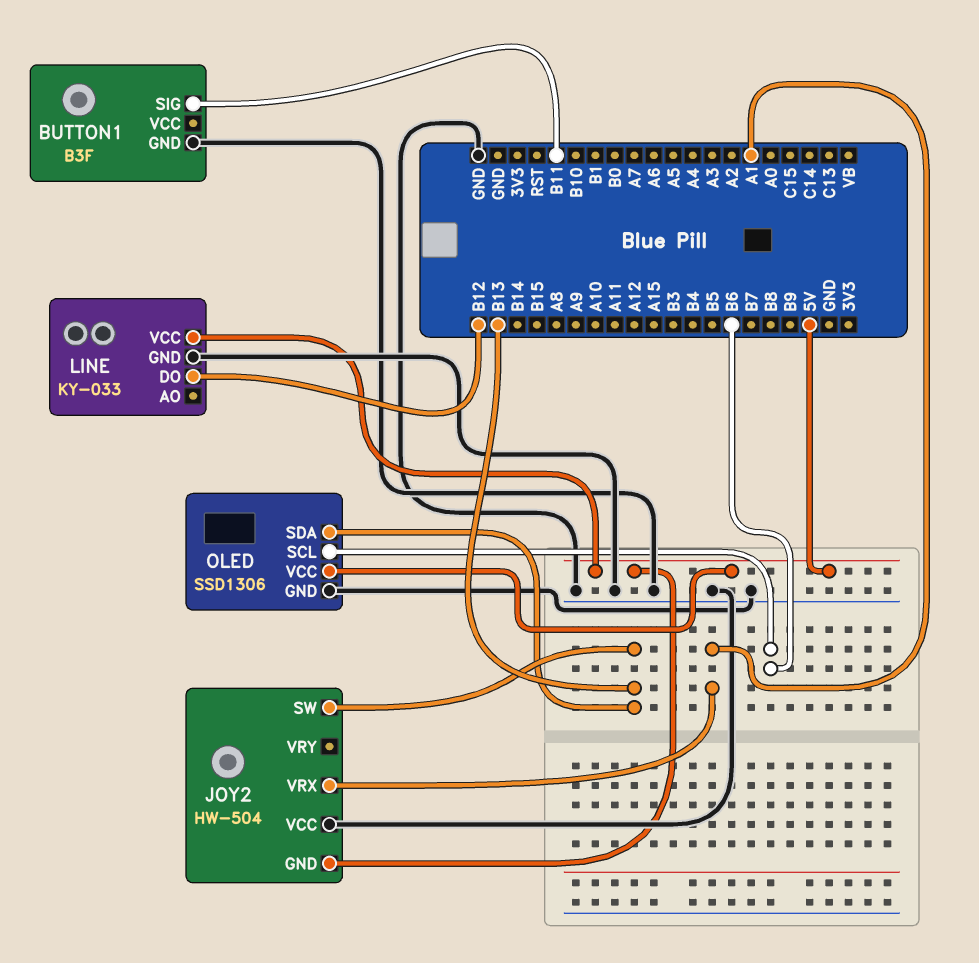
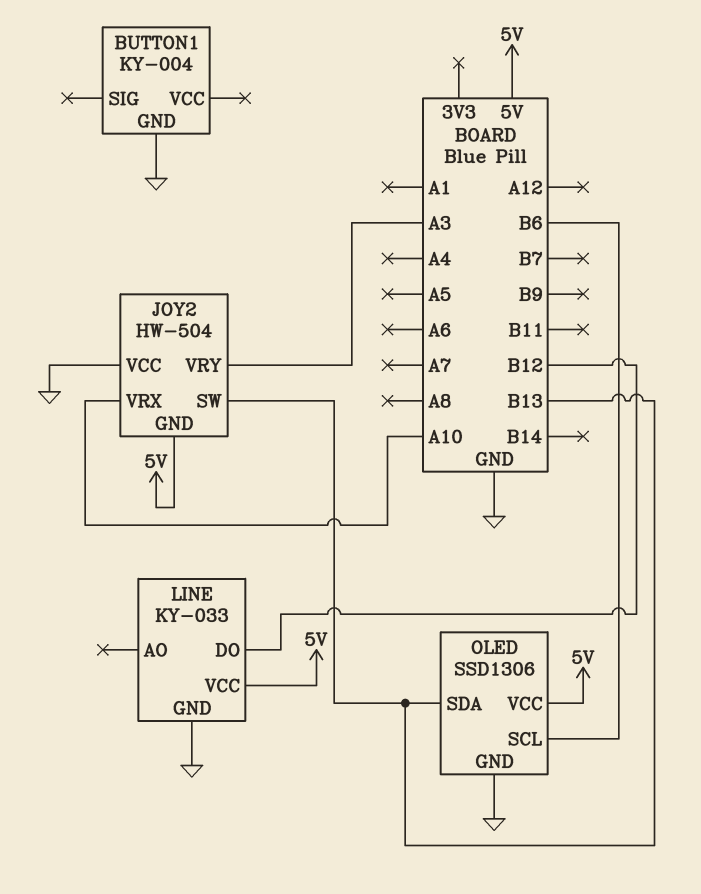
BUTTON1: B3F -> KY-004
BUTTON1 pin SIG: B11 -> none
JOY2 pin VRX: A1 -> A10
JOY2 pin VRY: none -> A3

